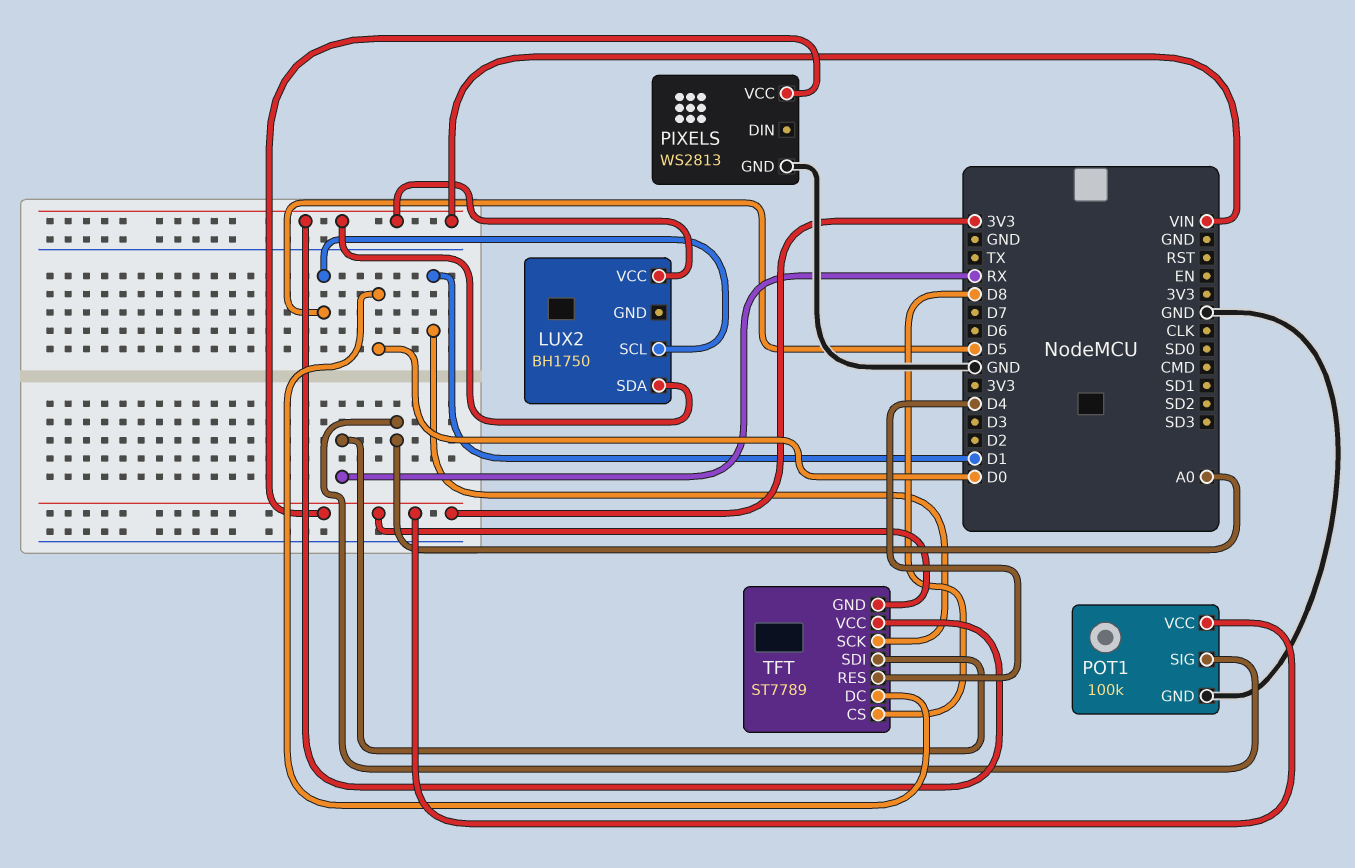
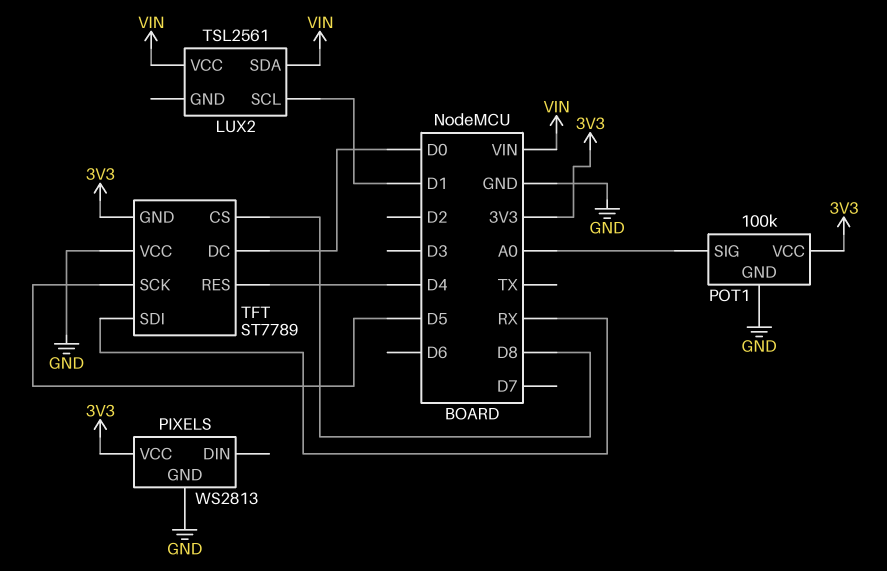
LUX2: BH1750 -> TSL2561
LUX2 pin SCL: D5 -> D1
TFT pin SCK: D1 -> D5
TFT pin VCC: VIN -> GND

